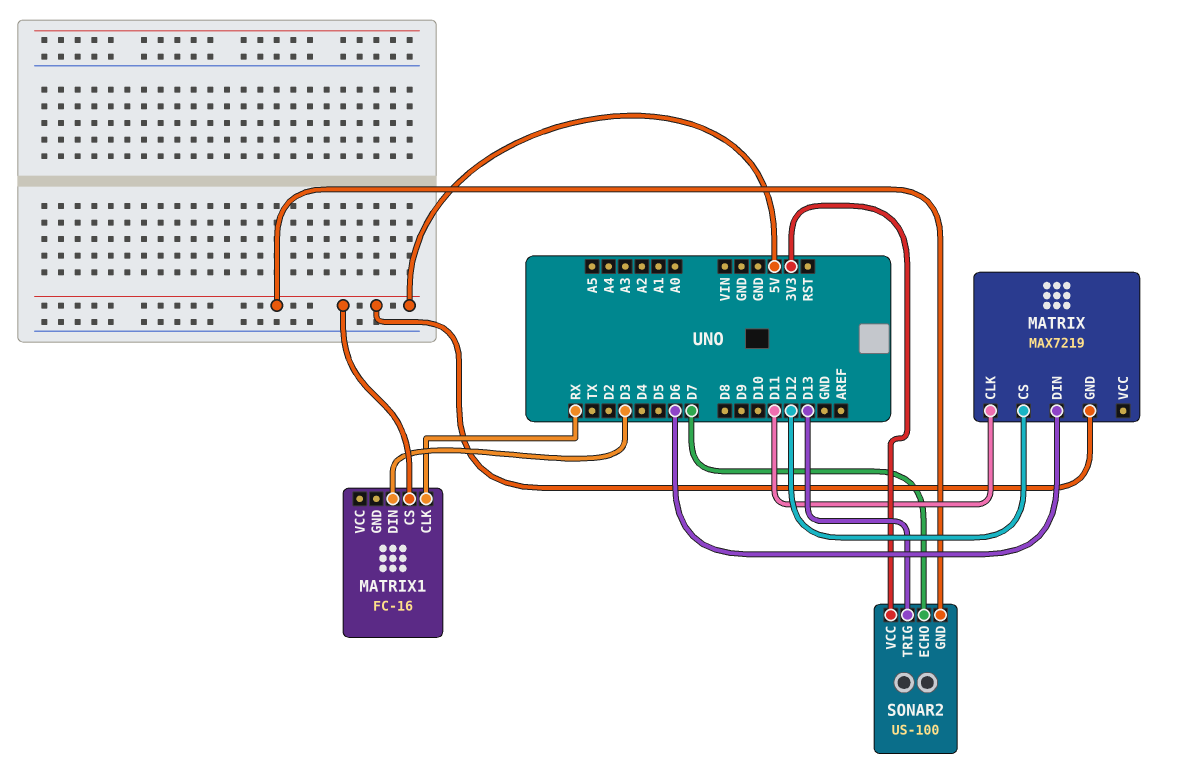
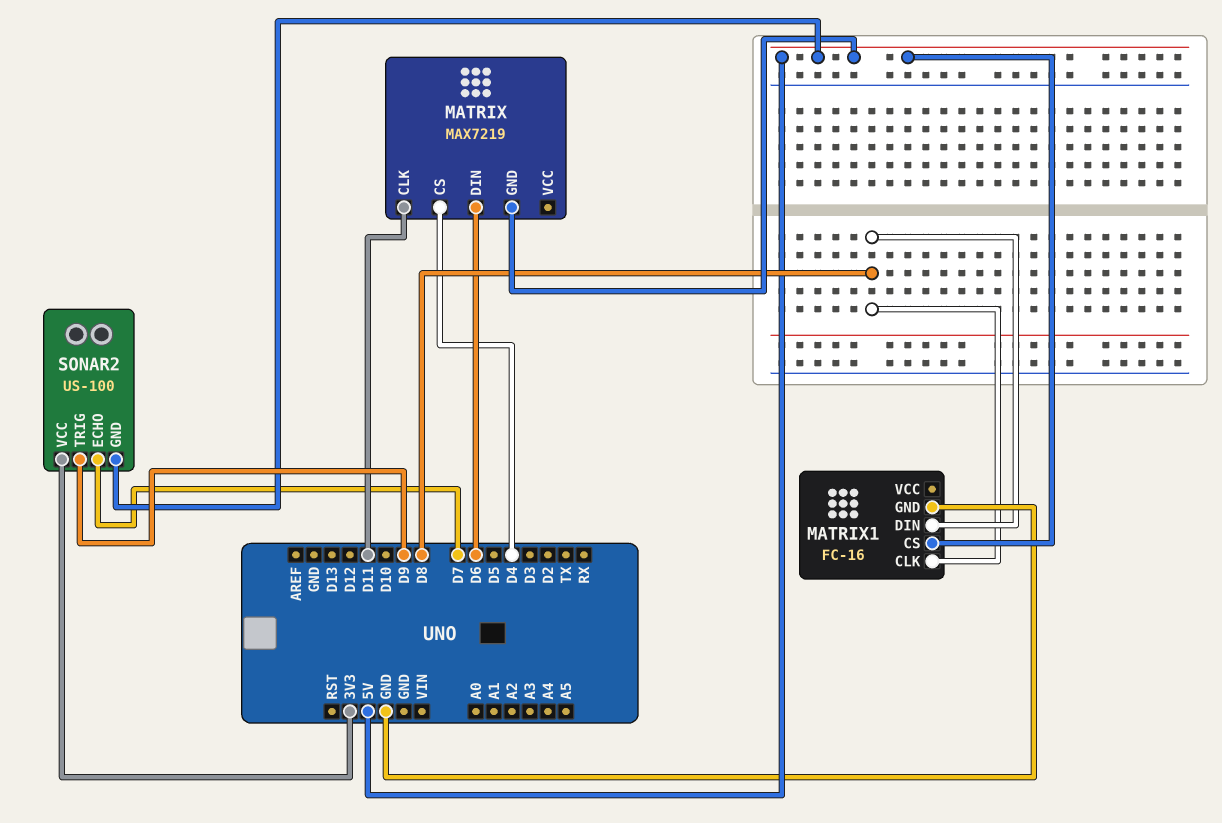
MATRIX pin CS: D12 -> D4
MATRIX1 pin CLK: RX -> D8
MATRIX1 pin DIN: D3 -> D8
MATRIX1 pin GND: none -> GND
SONAR2 pin TRIG: D13 -> D9

